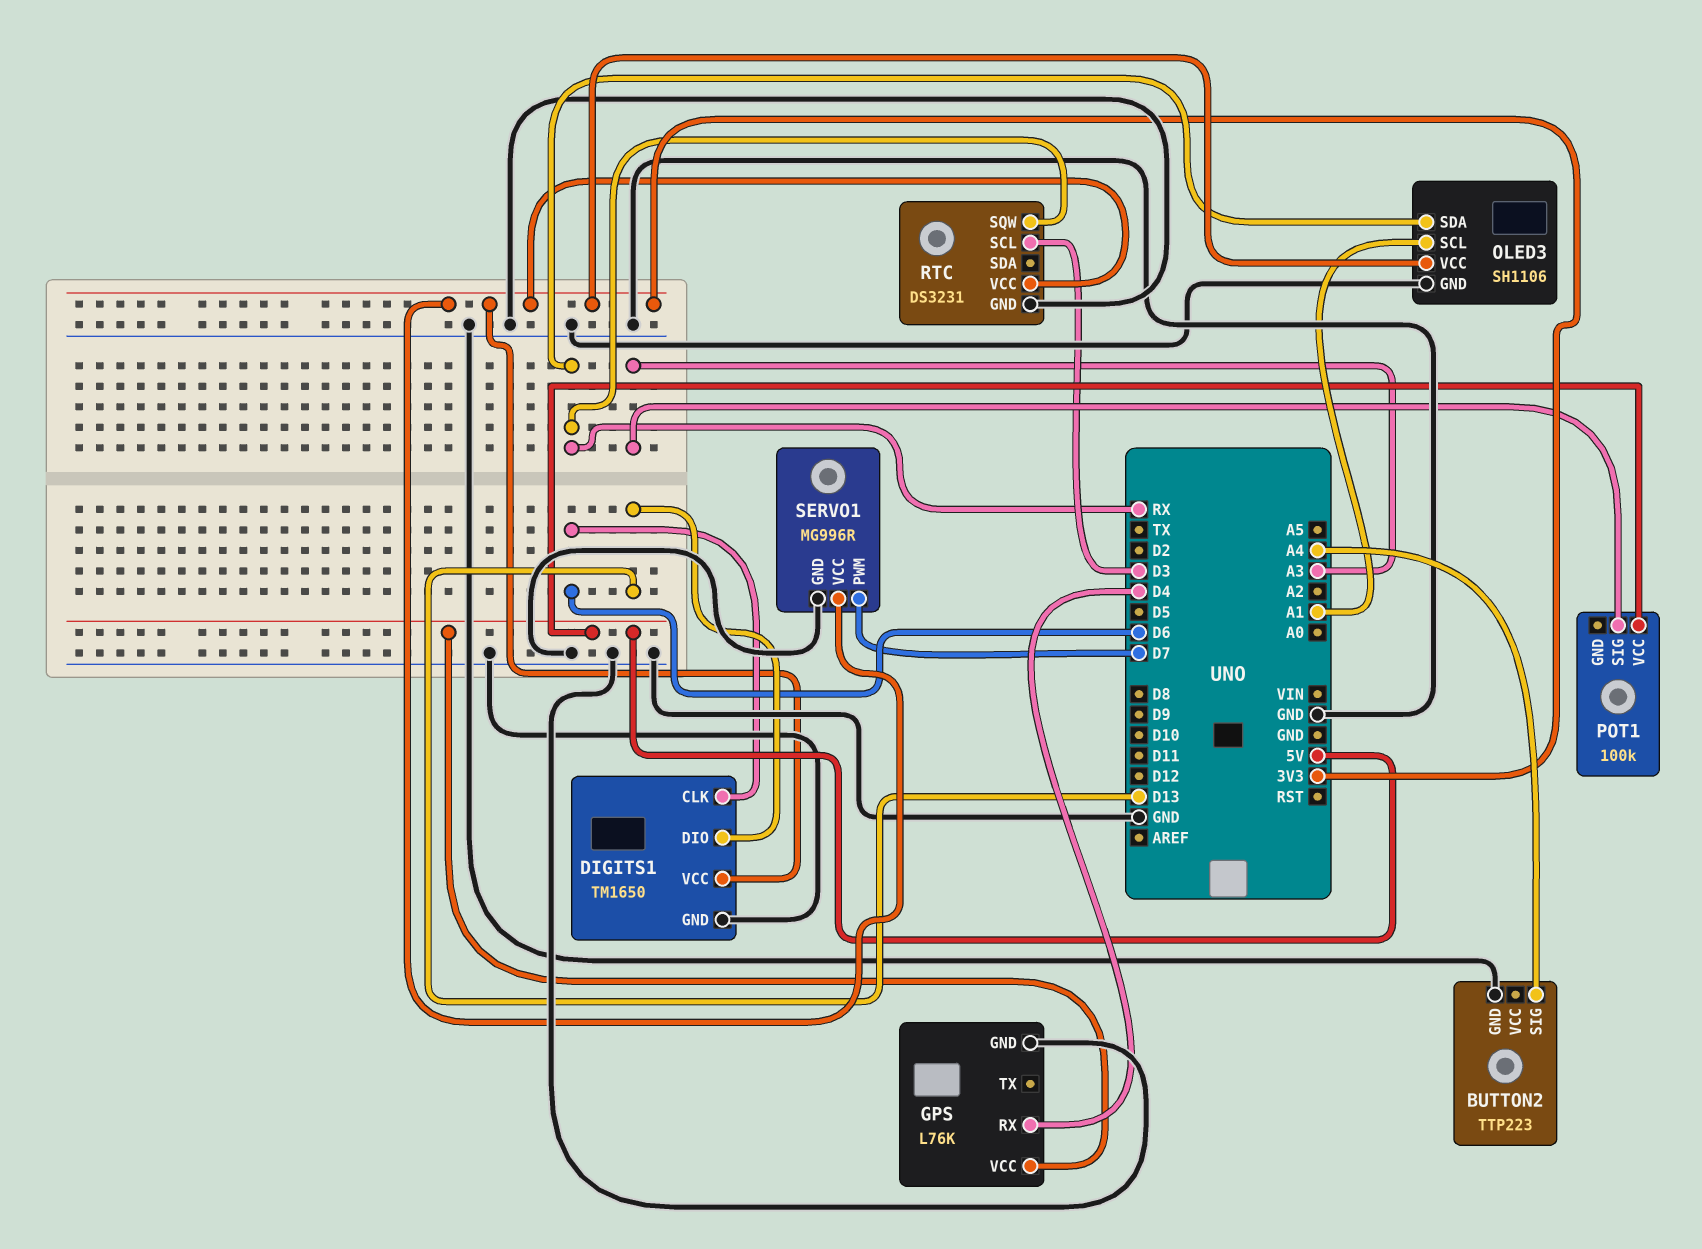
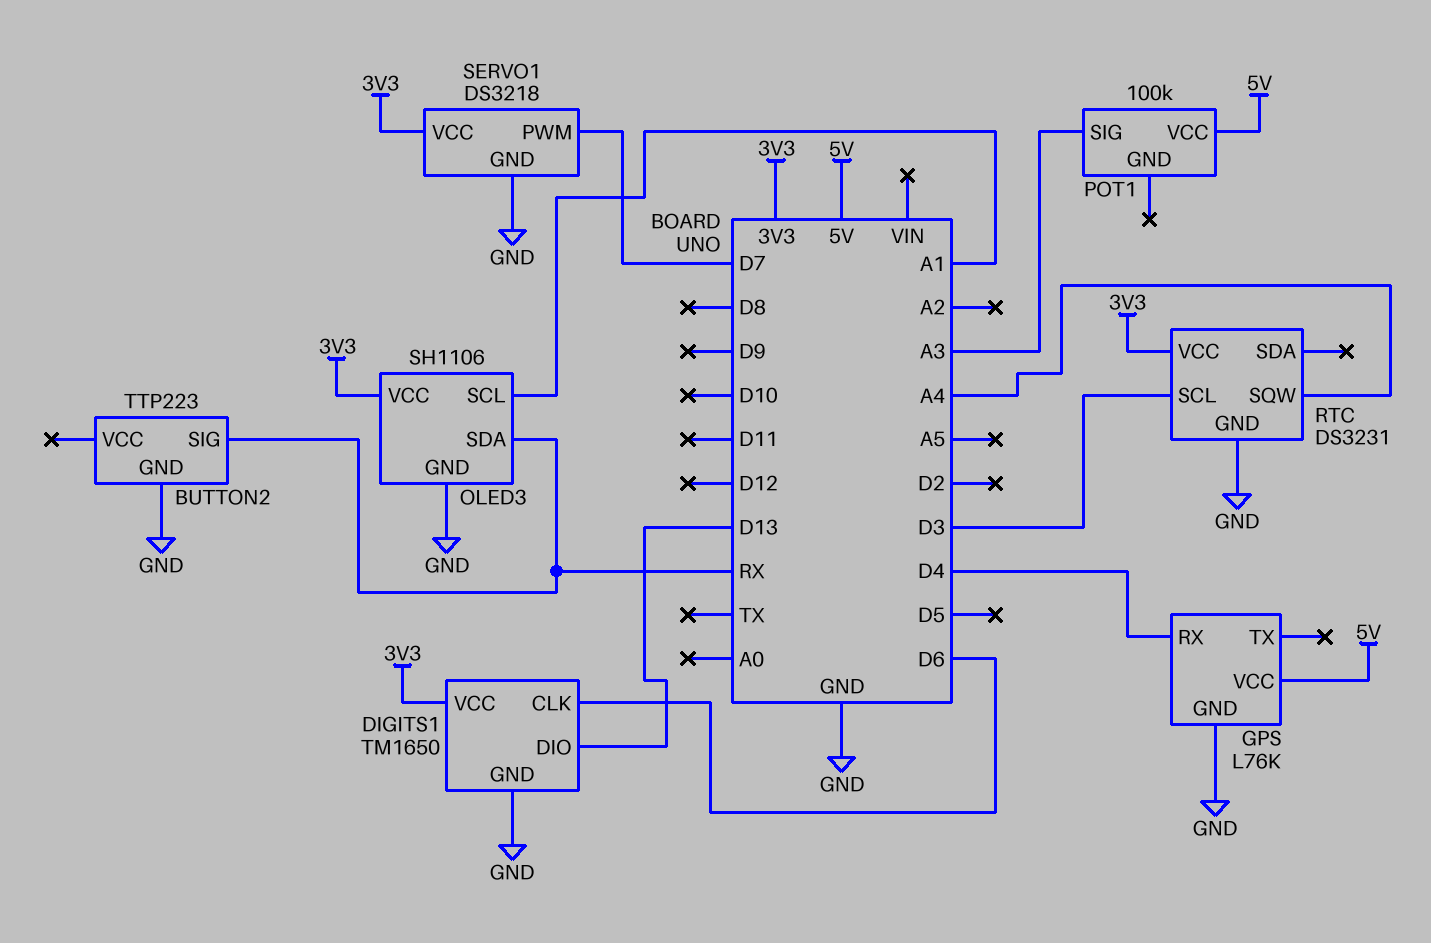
BUTTON2 pin SIG: A4 -> RX
RTC pin SQW: RX -> A4
SERVO1: MG996R -> DS3218

